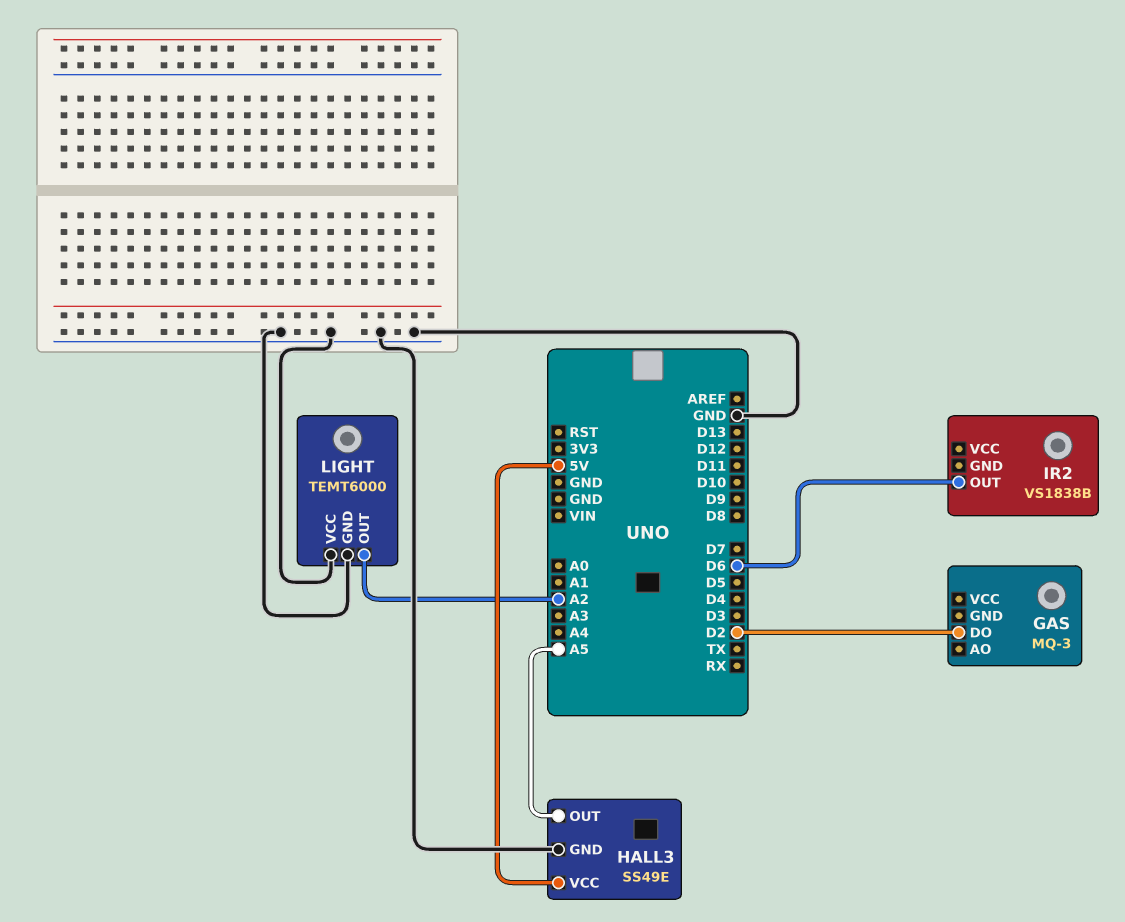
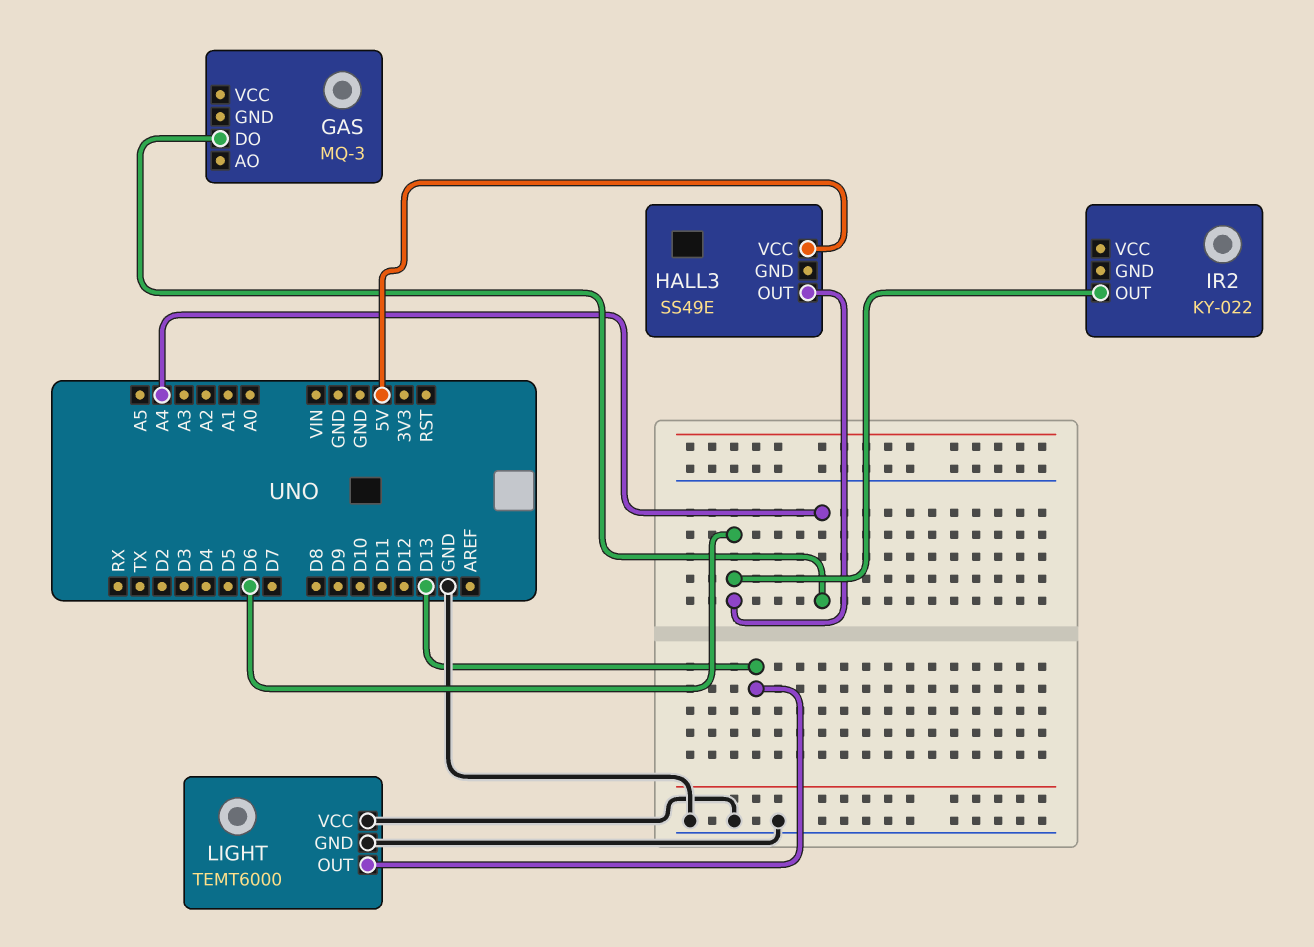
GAS pin DO: D2 -> A4
HALL3 pin GND: GND -> none
HALL3 pin OUT: A5 -> D6
IR2: VS1838B -> KY-022
LIGHT pin OUT: A2 -> D13

